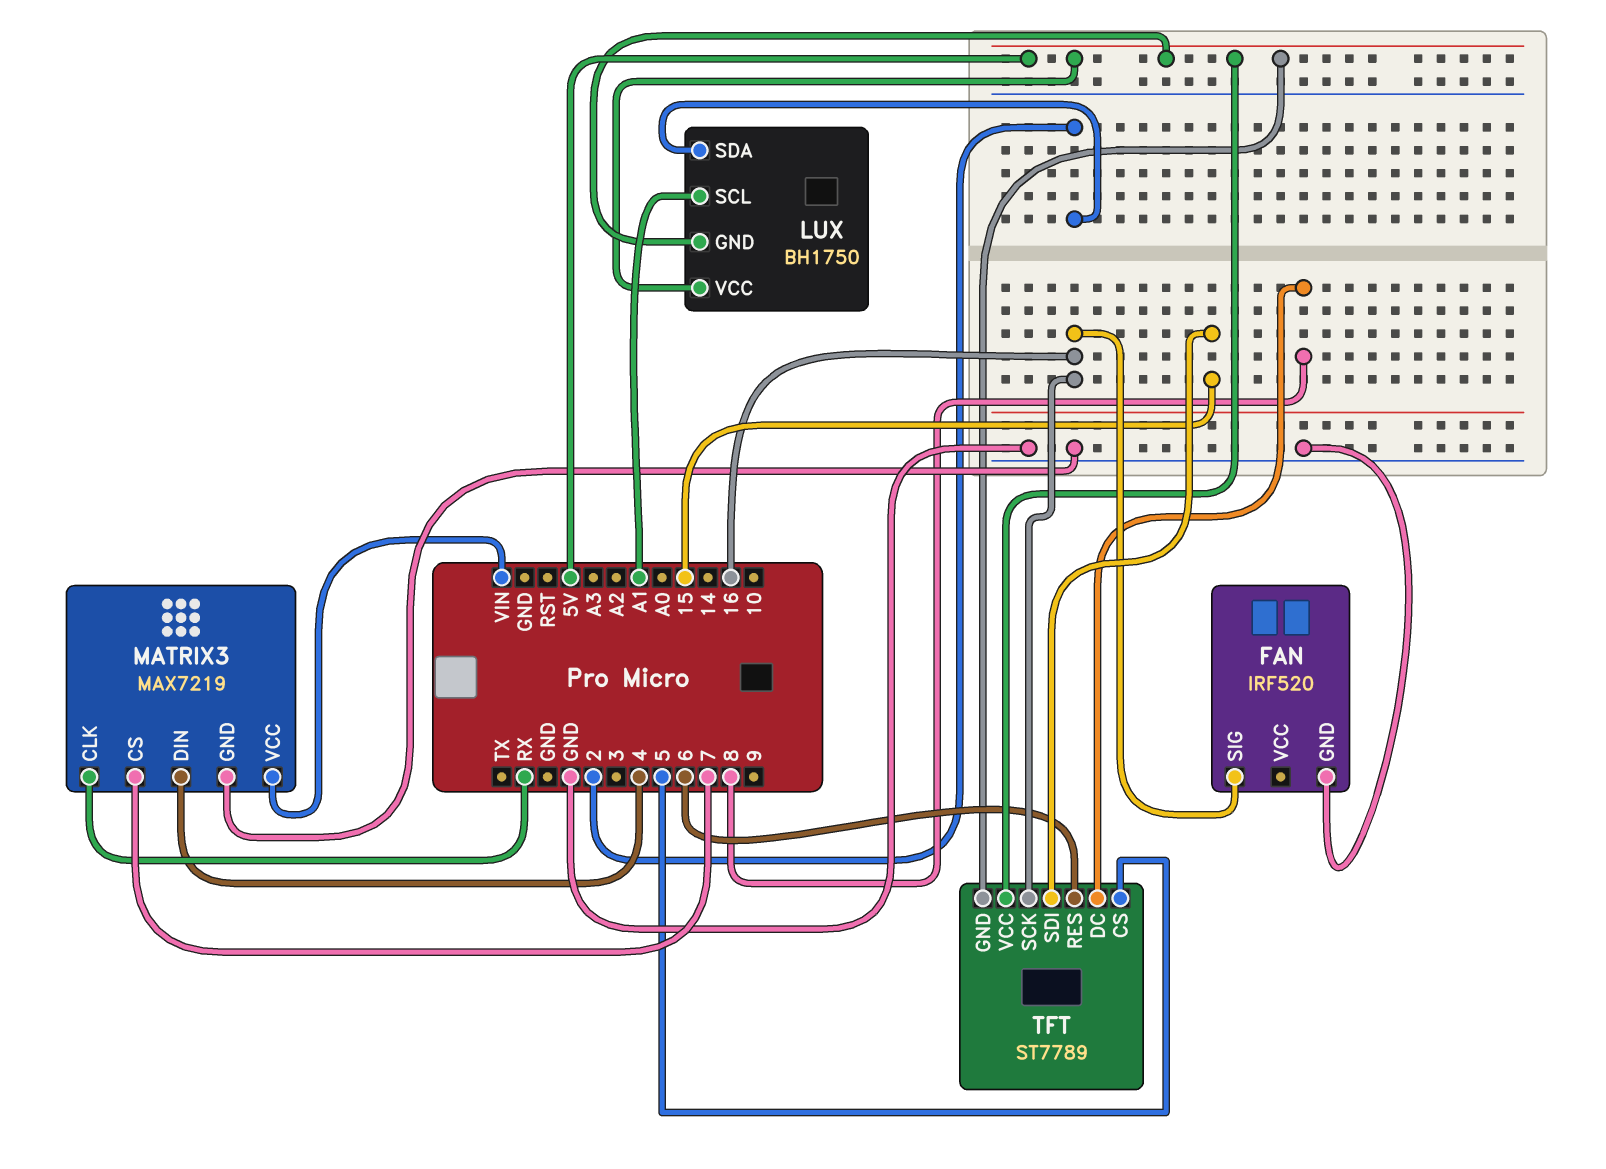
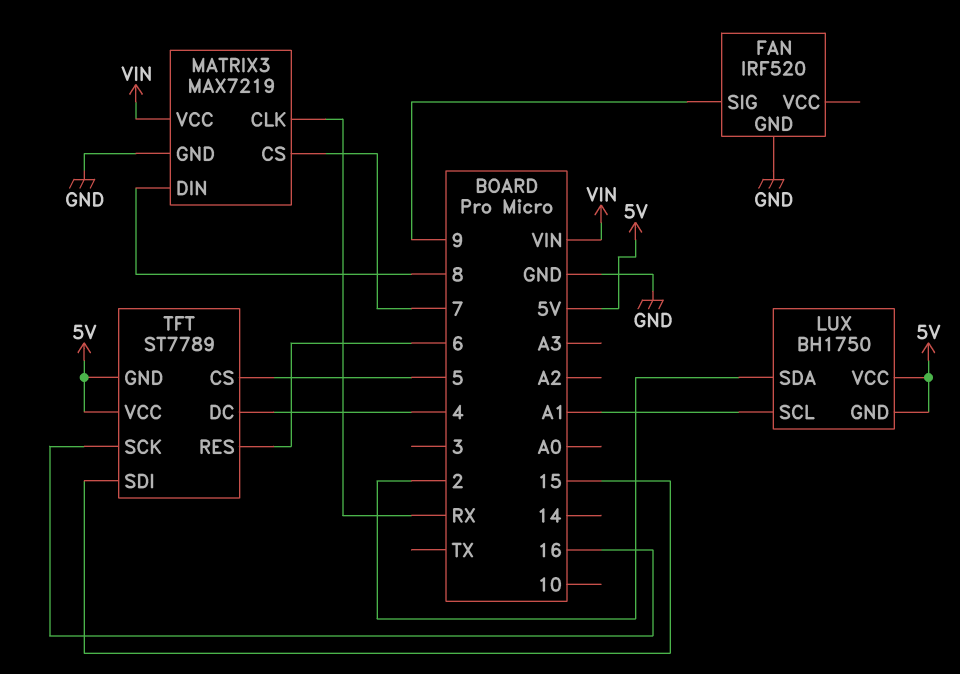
FAN pin SIG: 16 -> 9
MATRIX3 pin DIN: 4 -> 8
TFT pin DC: 8 -> 4

